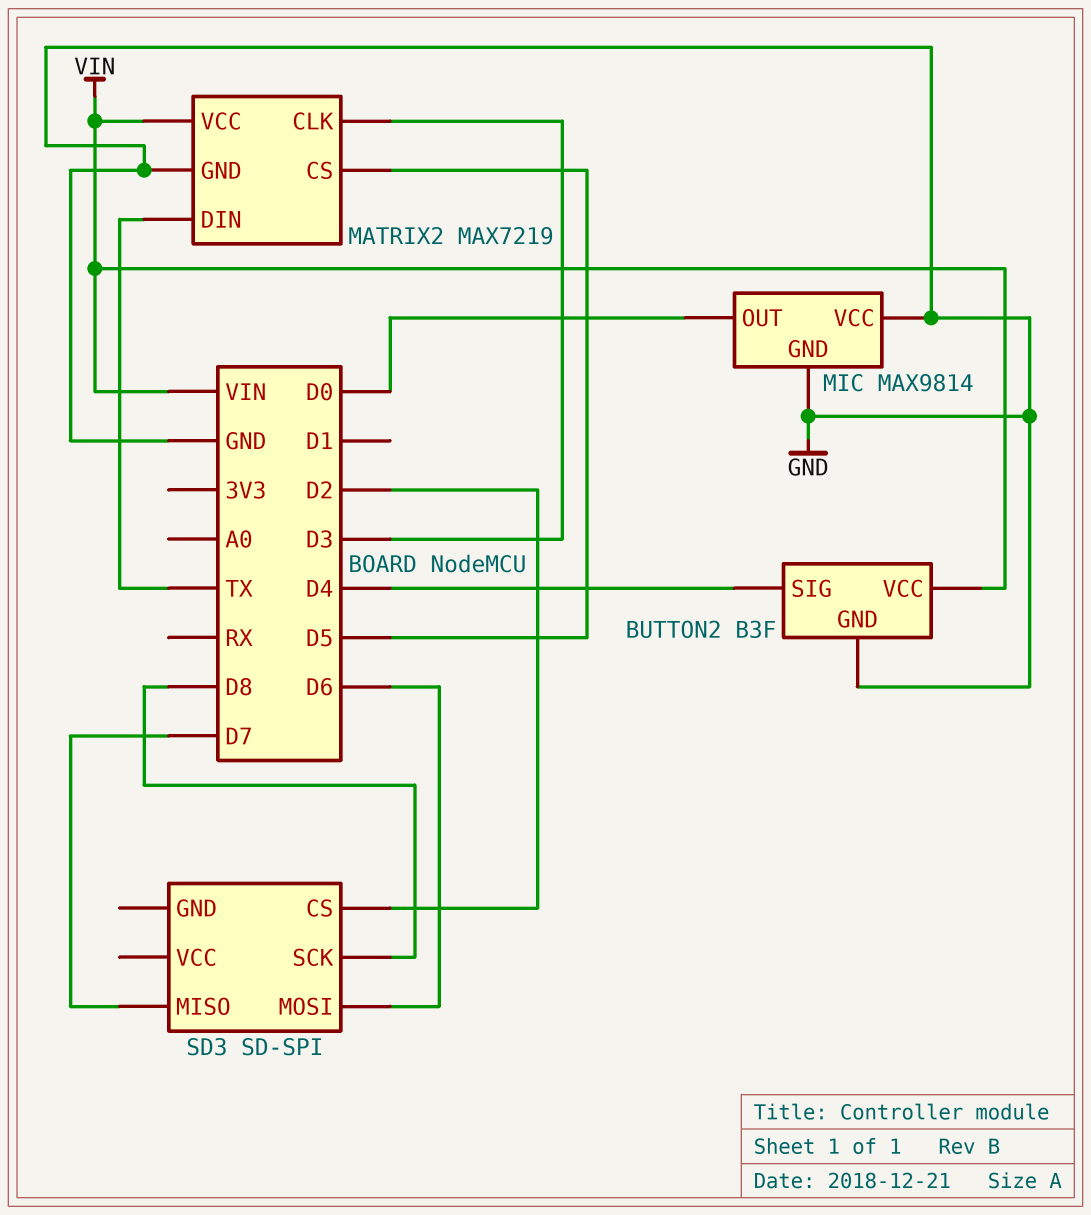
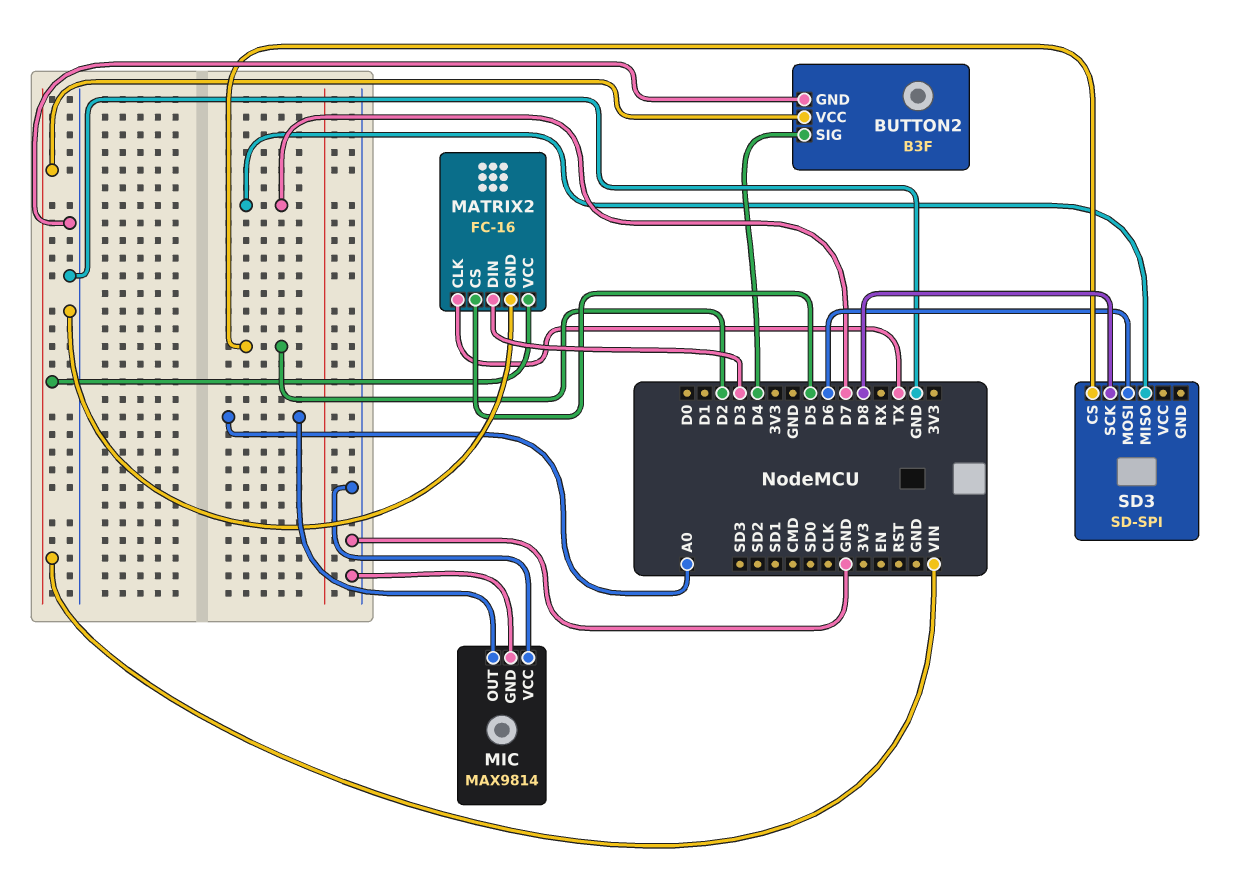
MATRIX2: MAX7219 -> FC-16
MATRIX2 pin CLK: D3 -> TX
MATRIX2 pin DIN: TX -> D3
MIC pin OUT: D0 -> A0

